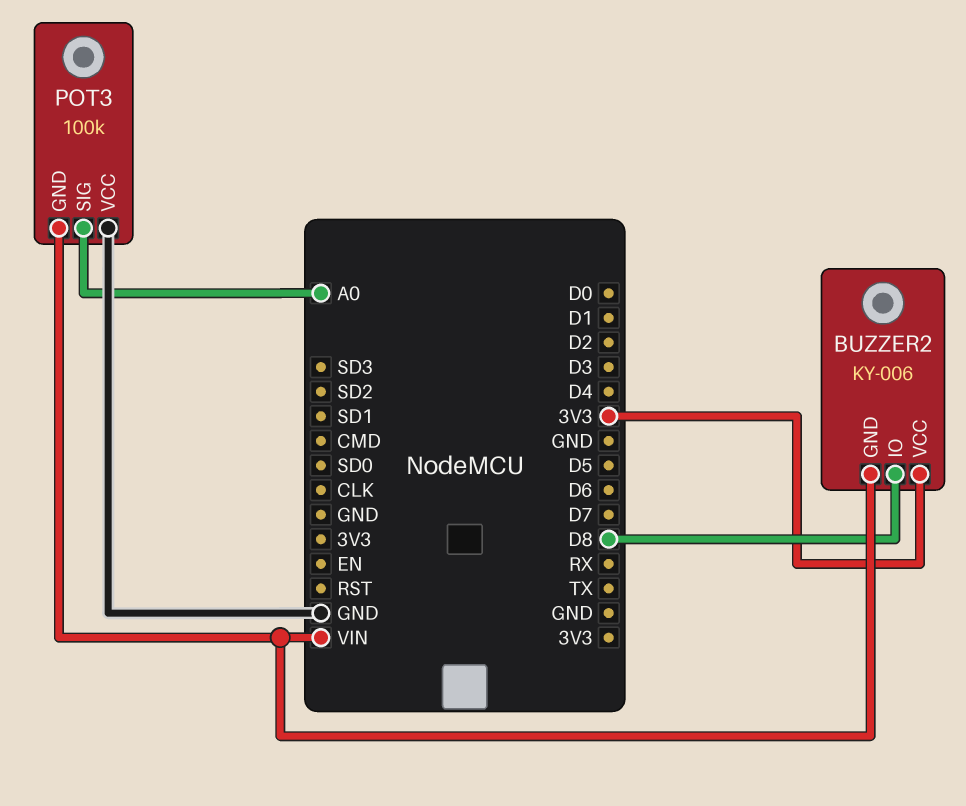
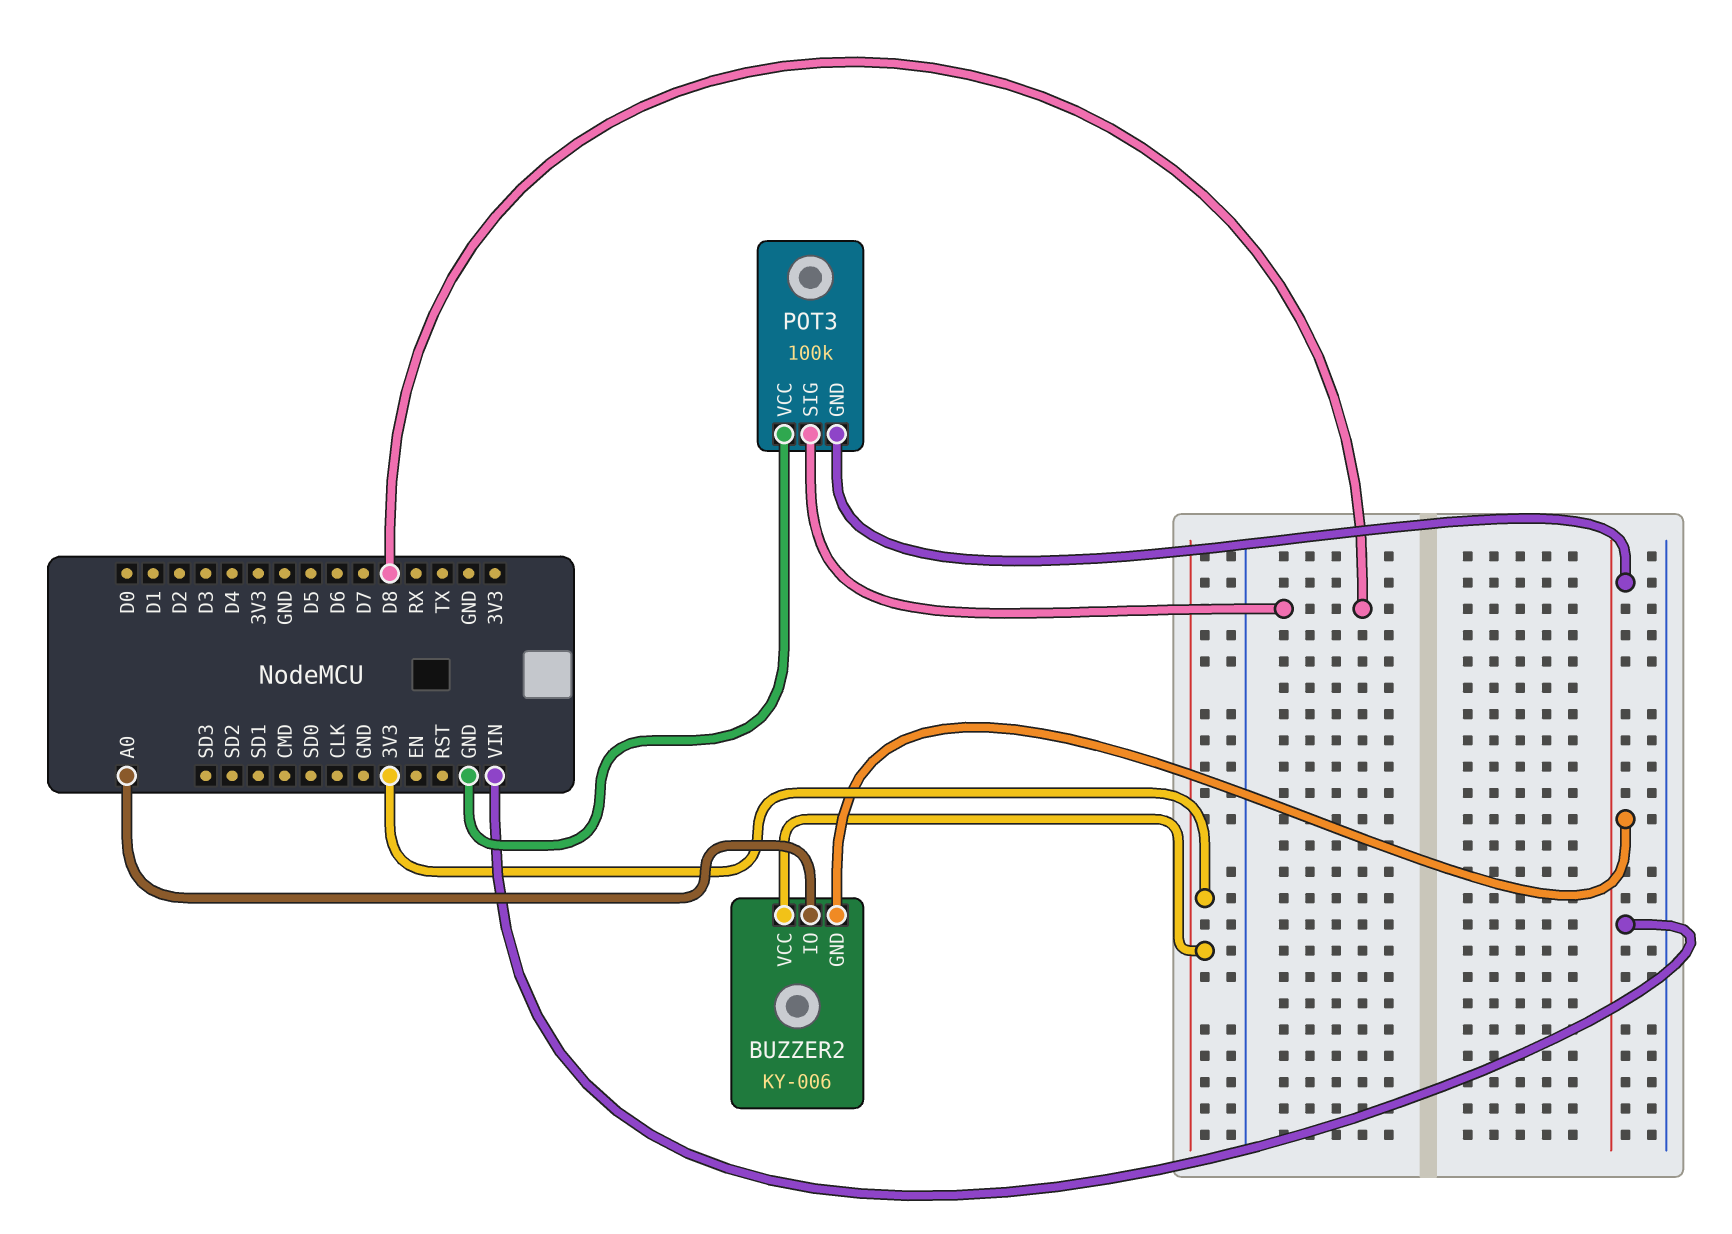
BUZZER2 pin IO: D8 -> A0
POT3 pin SIG: A0 -> D8

